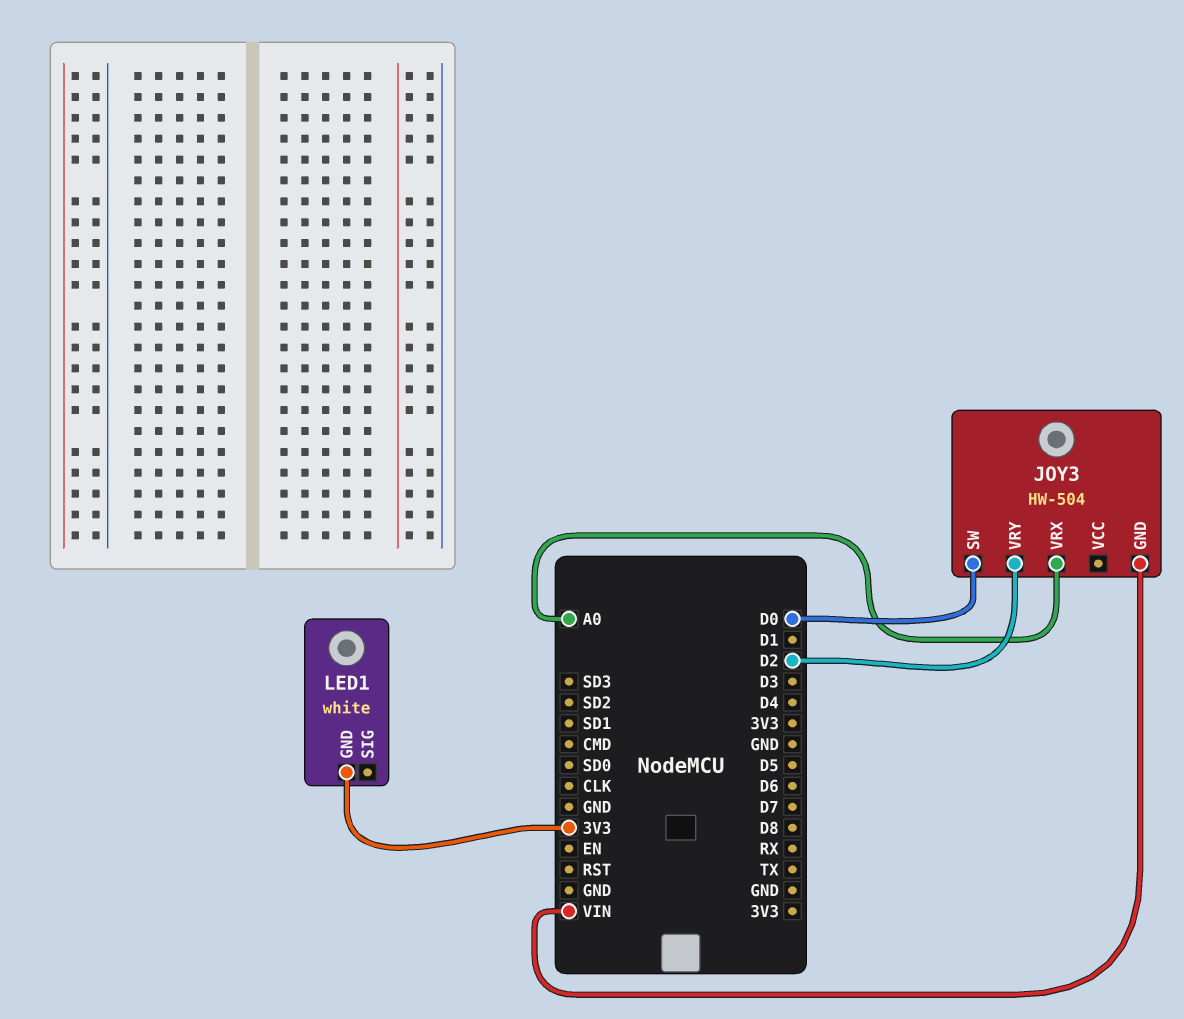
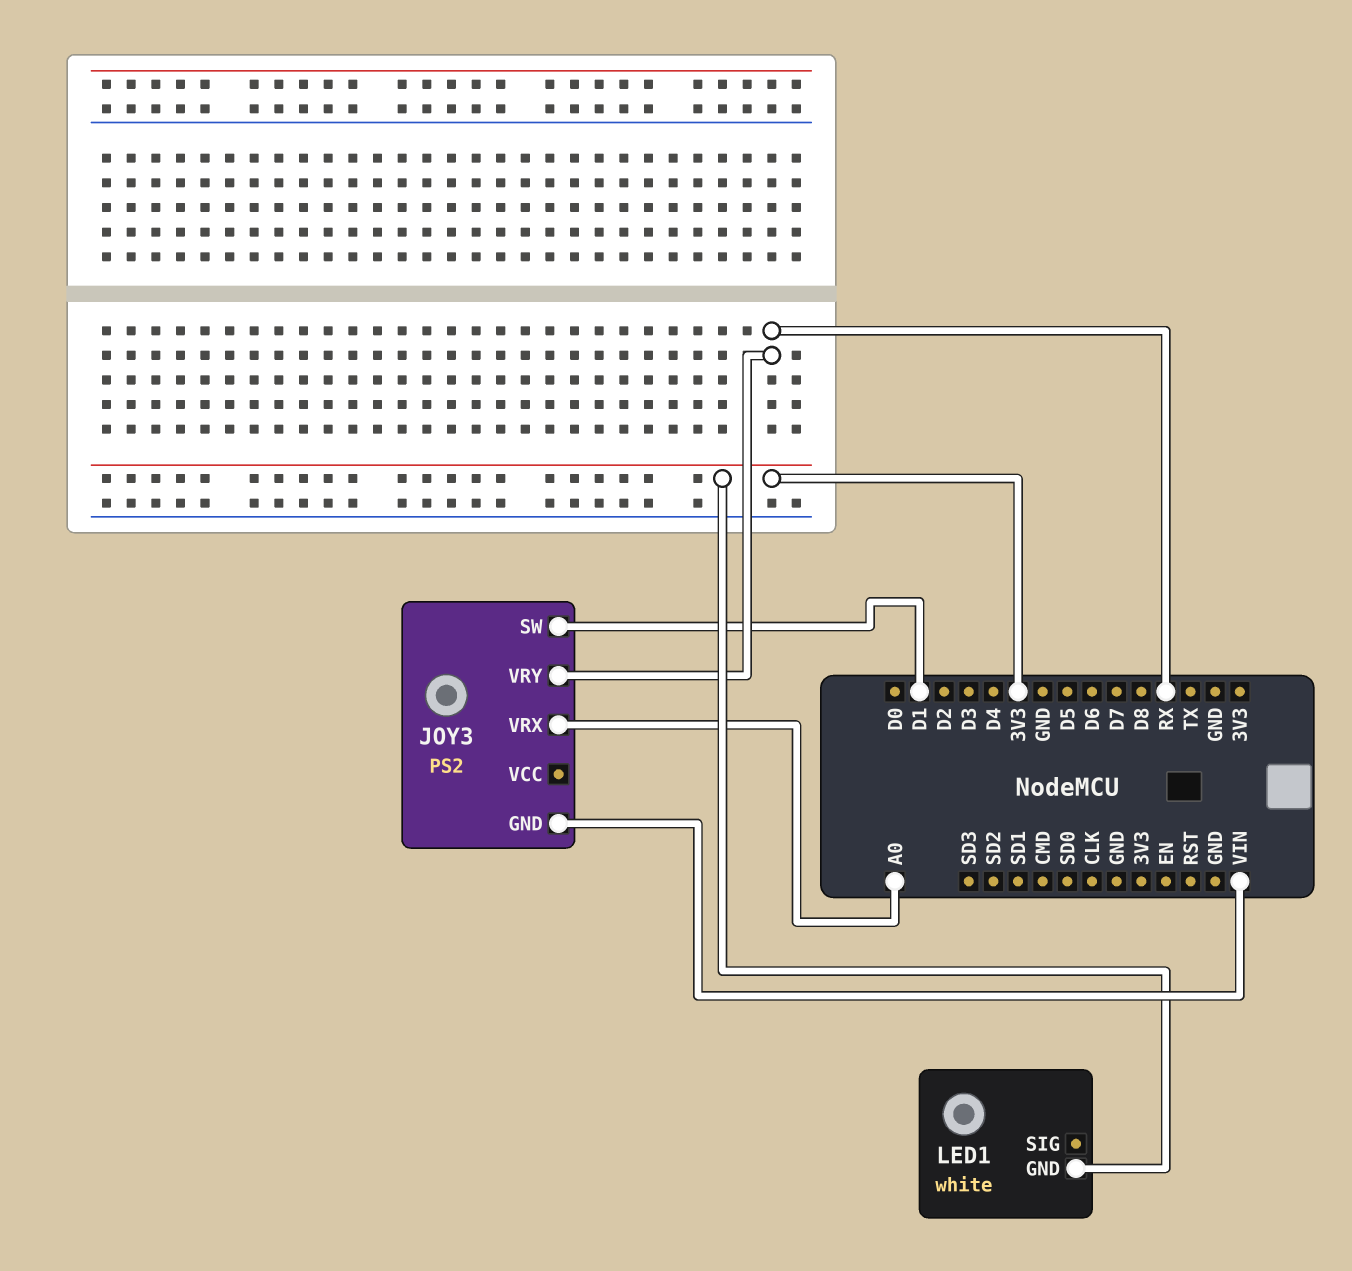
JOY3: HW-504 -> PS2
JOY3 pin SW: D0 -> D1
JOY3 pin VRY: D2 -> RX

